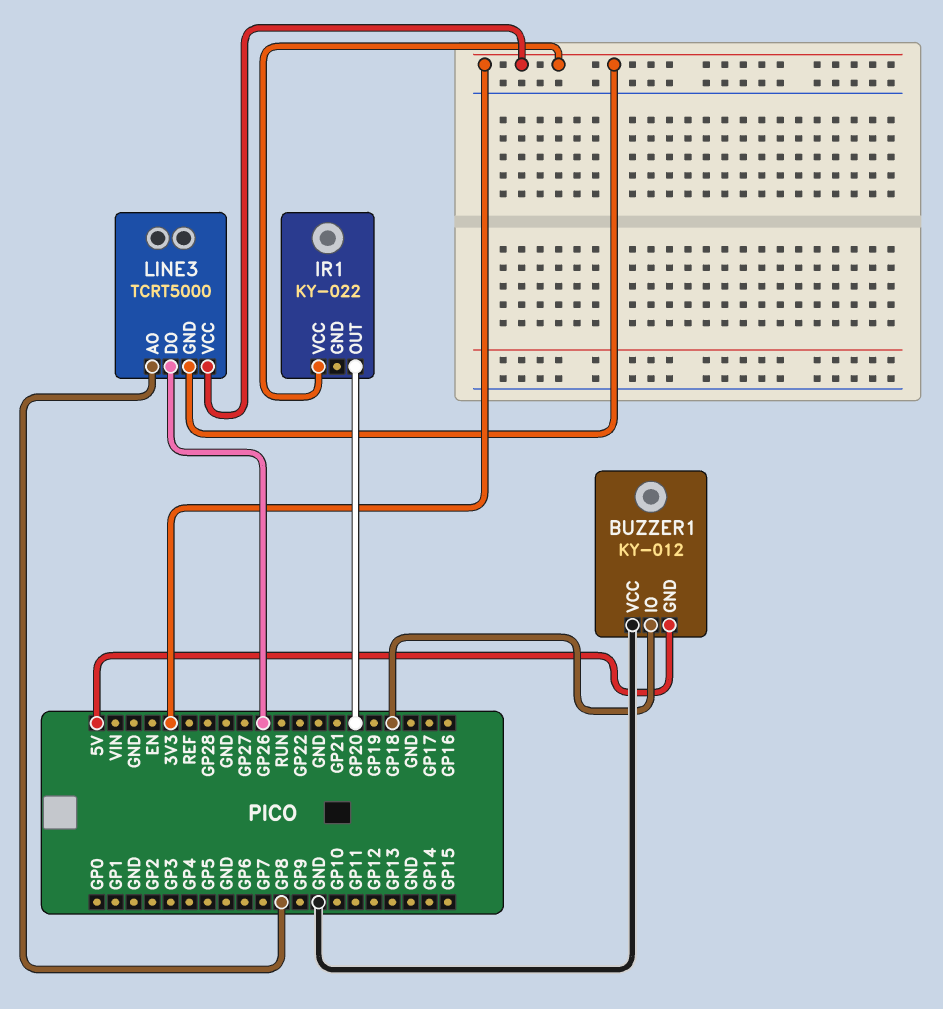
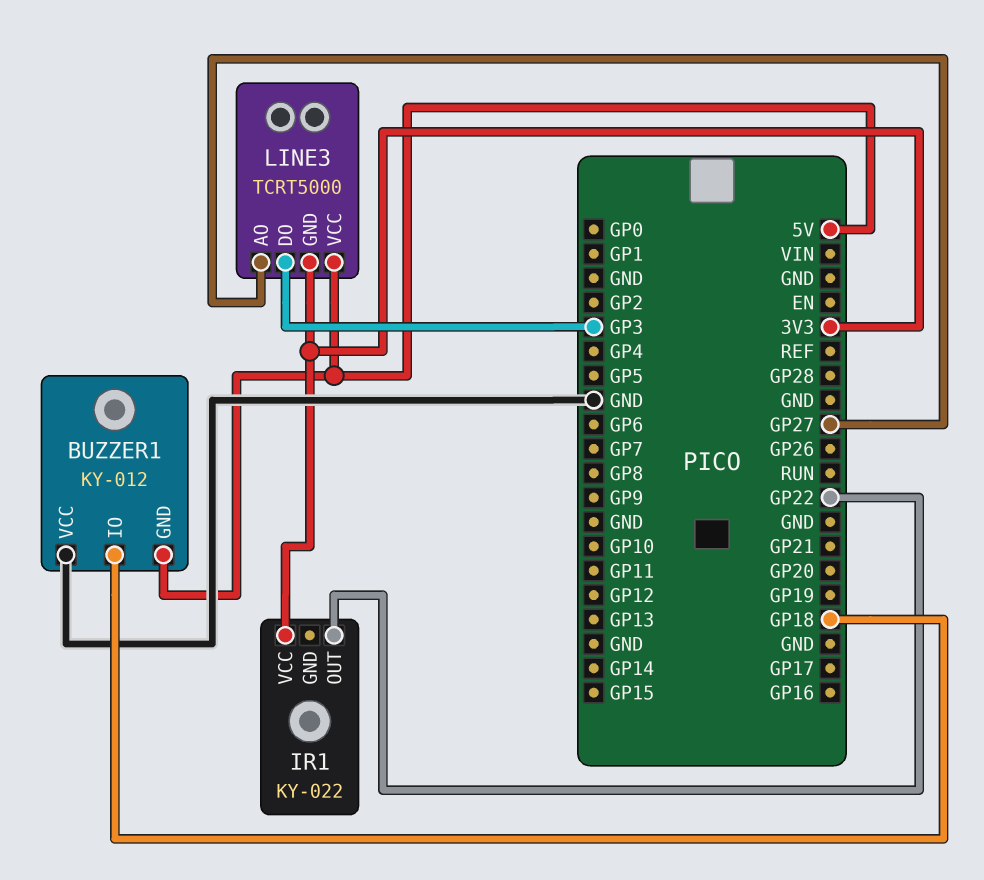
IR1 pin OUT: GP20 -> GP22
LINE3 pin AO: GP8 -> GP27
LINE3 pin DO: GP26 -> GP3
LINE3 pin VCC: 3V3 -> 5V

